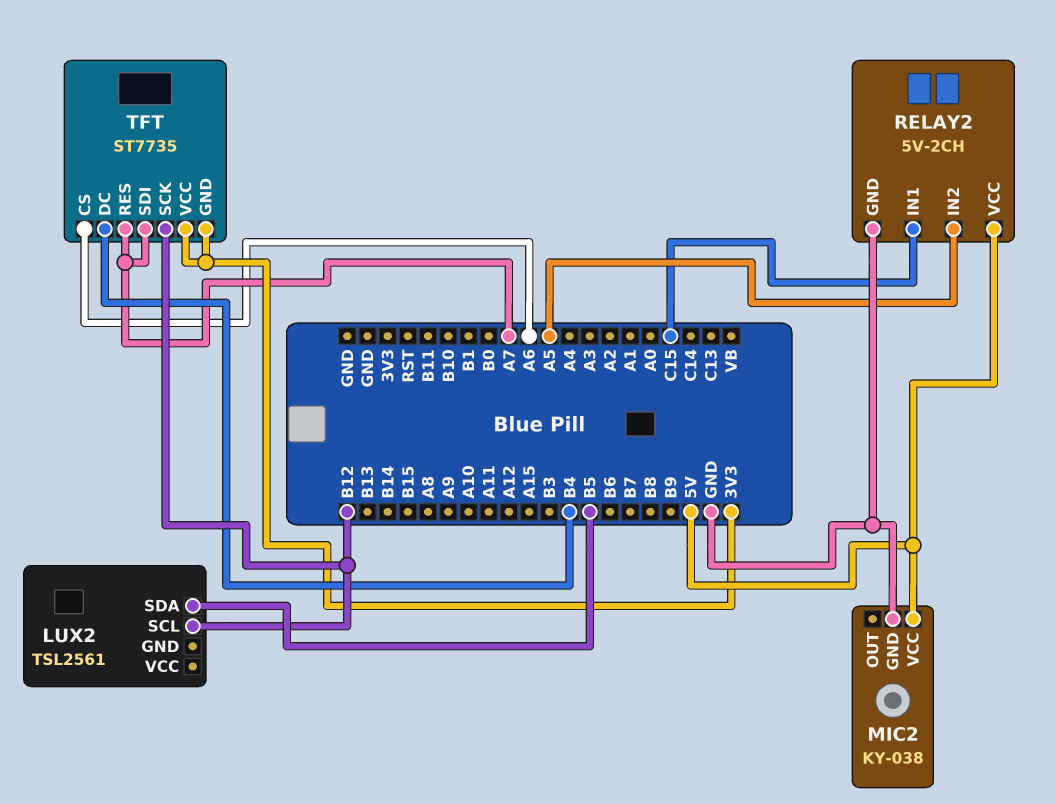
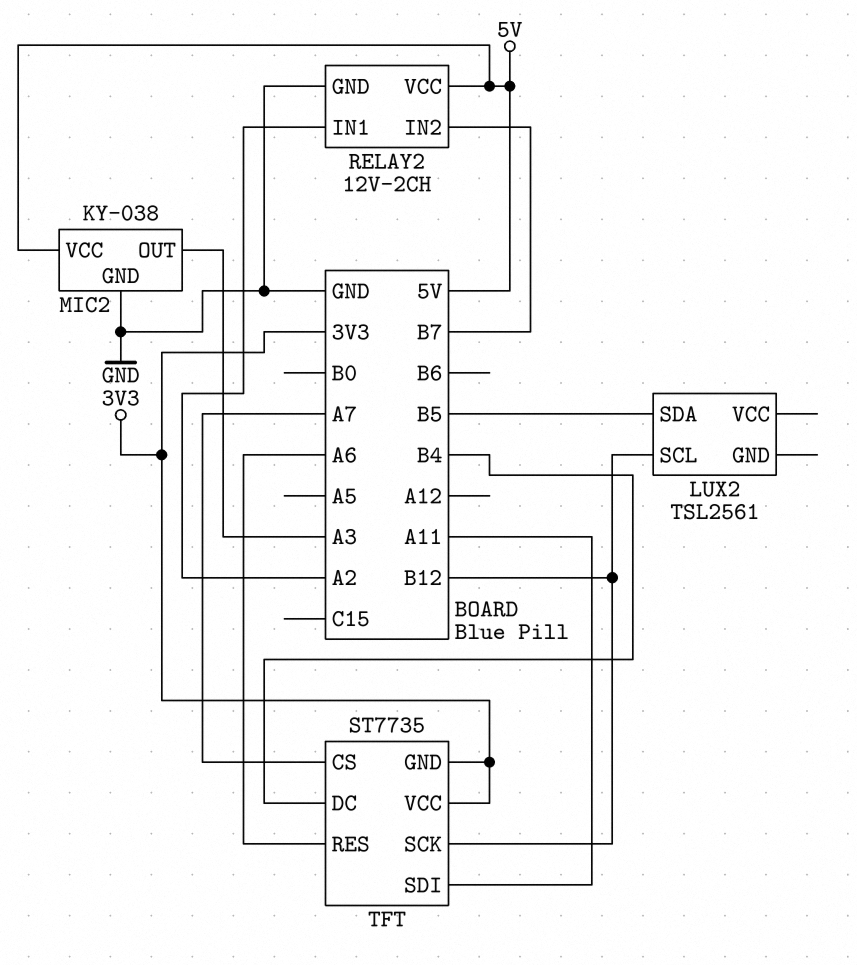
MIC2 pin OUT: none -> A3
RELAY2: 5V-2CH -> 12V-2CH
RELAY2 pin IN1: C15 -> A2
RELAY2 pin IN2: A5 -> B7
TFT pin CS: A6 -> A7
TFT pin RES: A7 -> A6
TFT pin SDI: A7 -> A11

